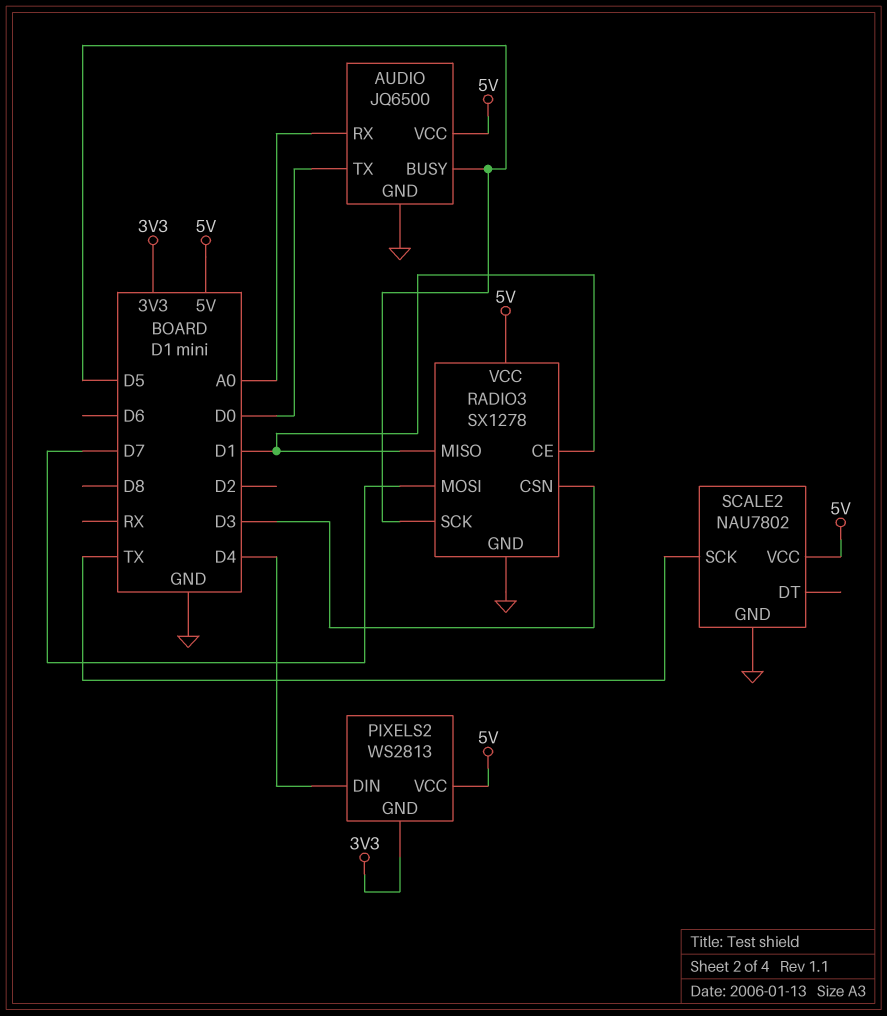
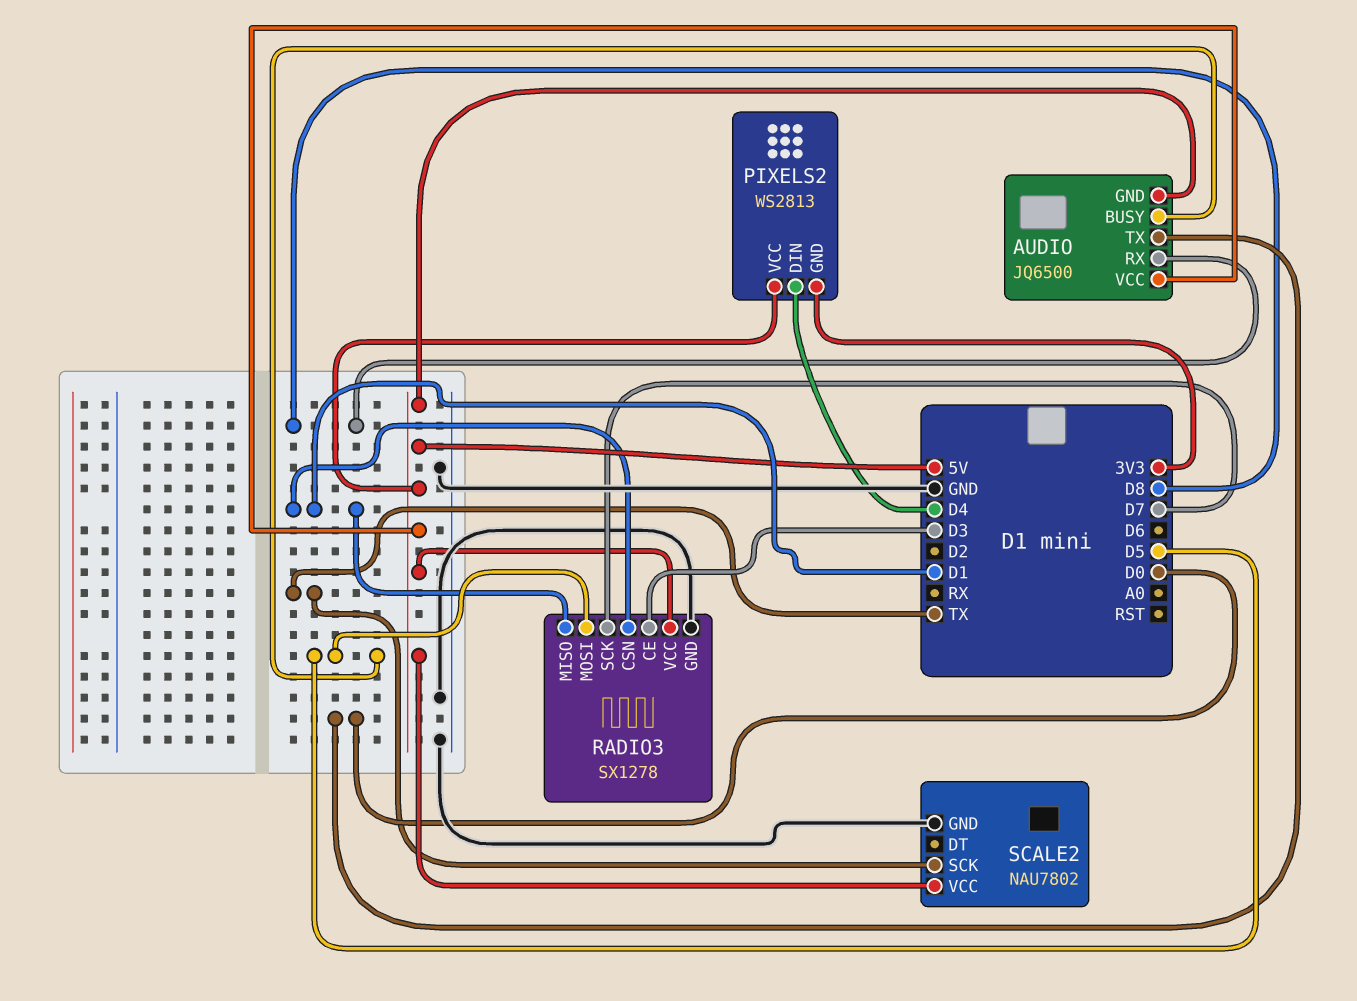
AUDIO pin GND: GND -> 5V
AUDIO pin RX: A0 -> D8
RADIO3 pin CE: D1 -> D3
RADIO3 pin CSN: D3 -> D1
RADIO3 pin MOSI: D7 -> D5
RADIO3 pin SCK: D5 -> D7

